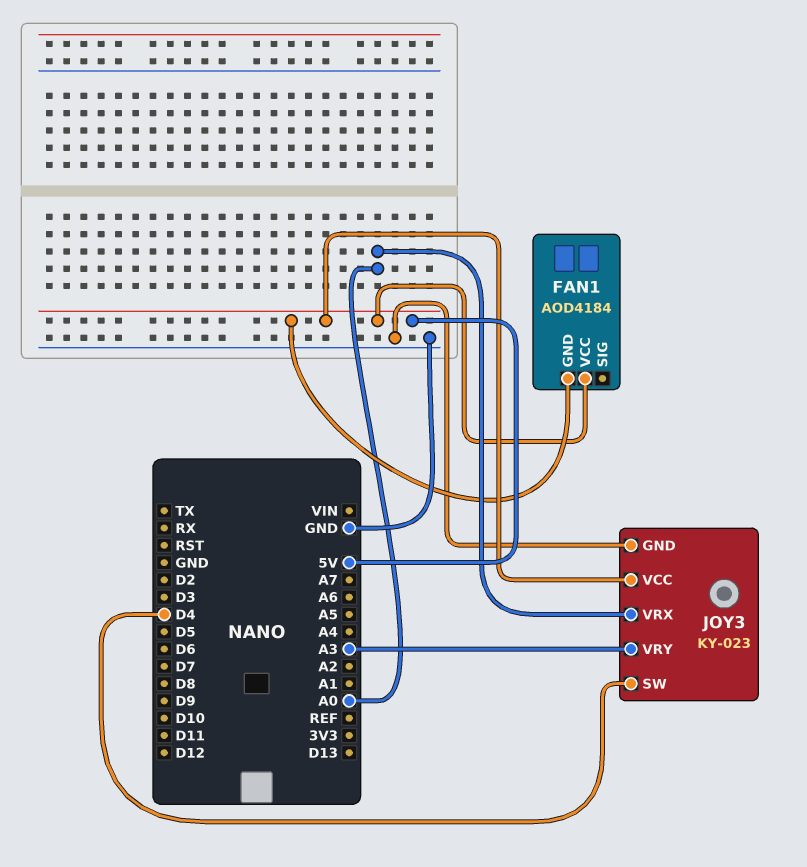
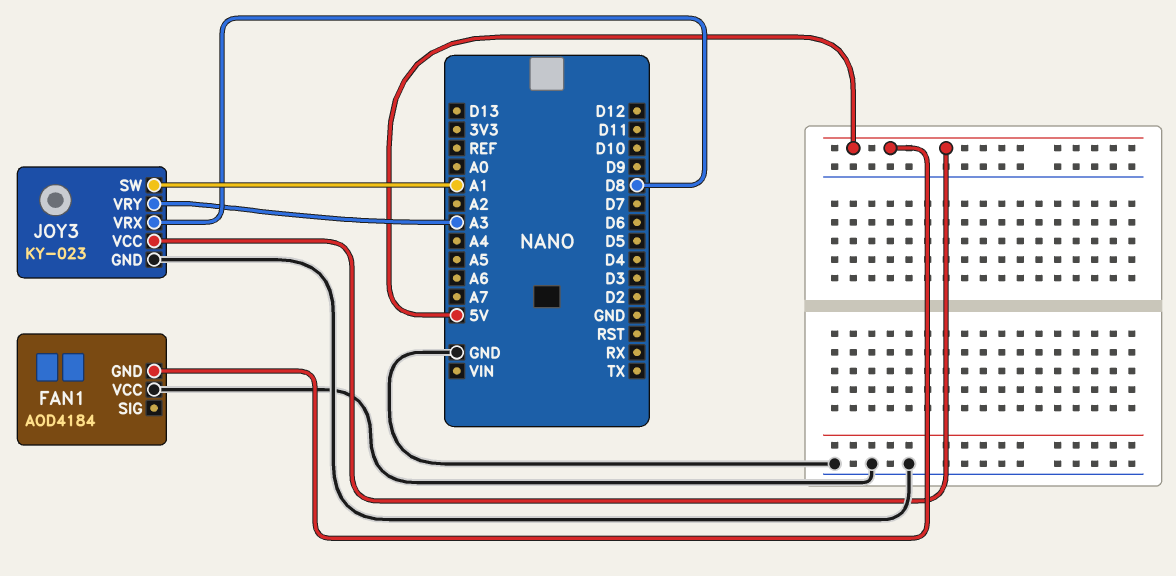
FAN1 pin VCC: 5V -> GND
JOY3 pin SW: D4 -> A1
JOY3 pin VRX: A0 -> D8

